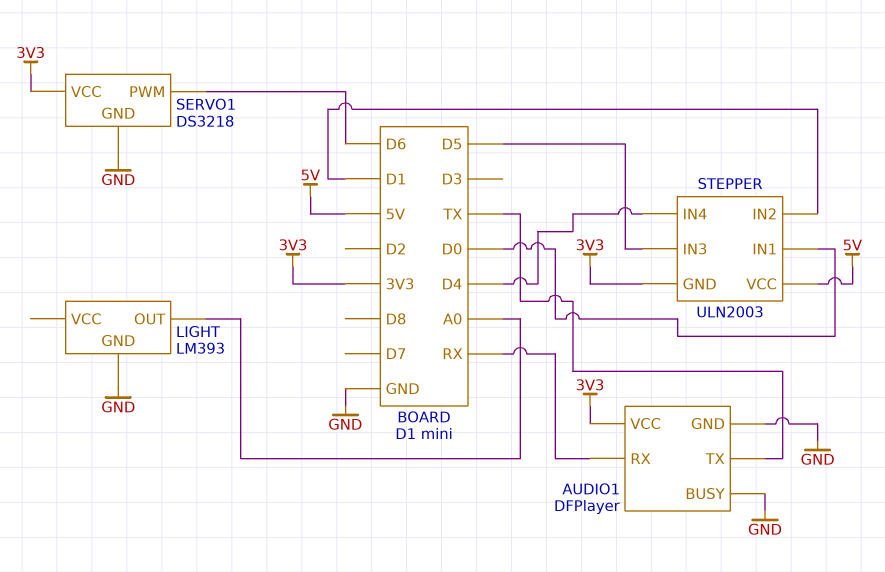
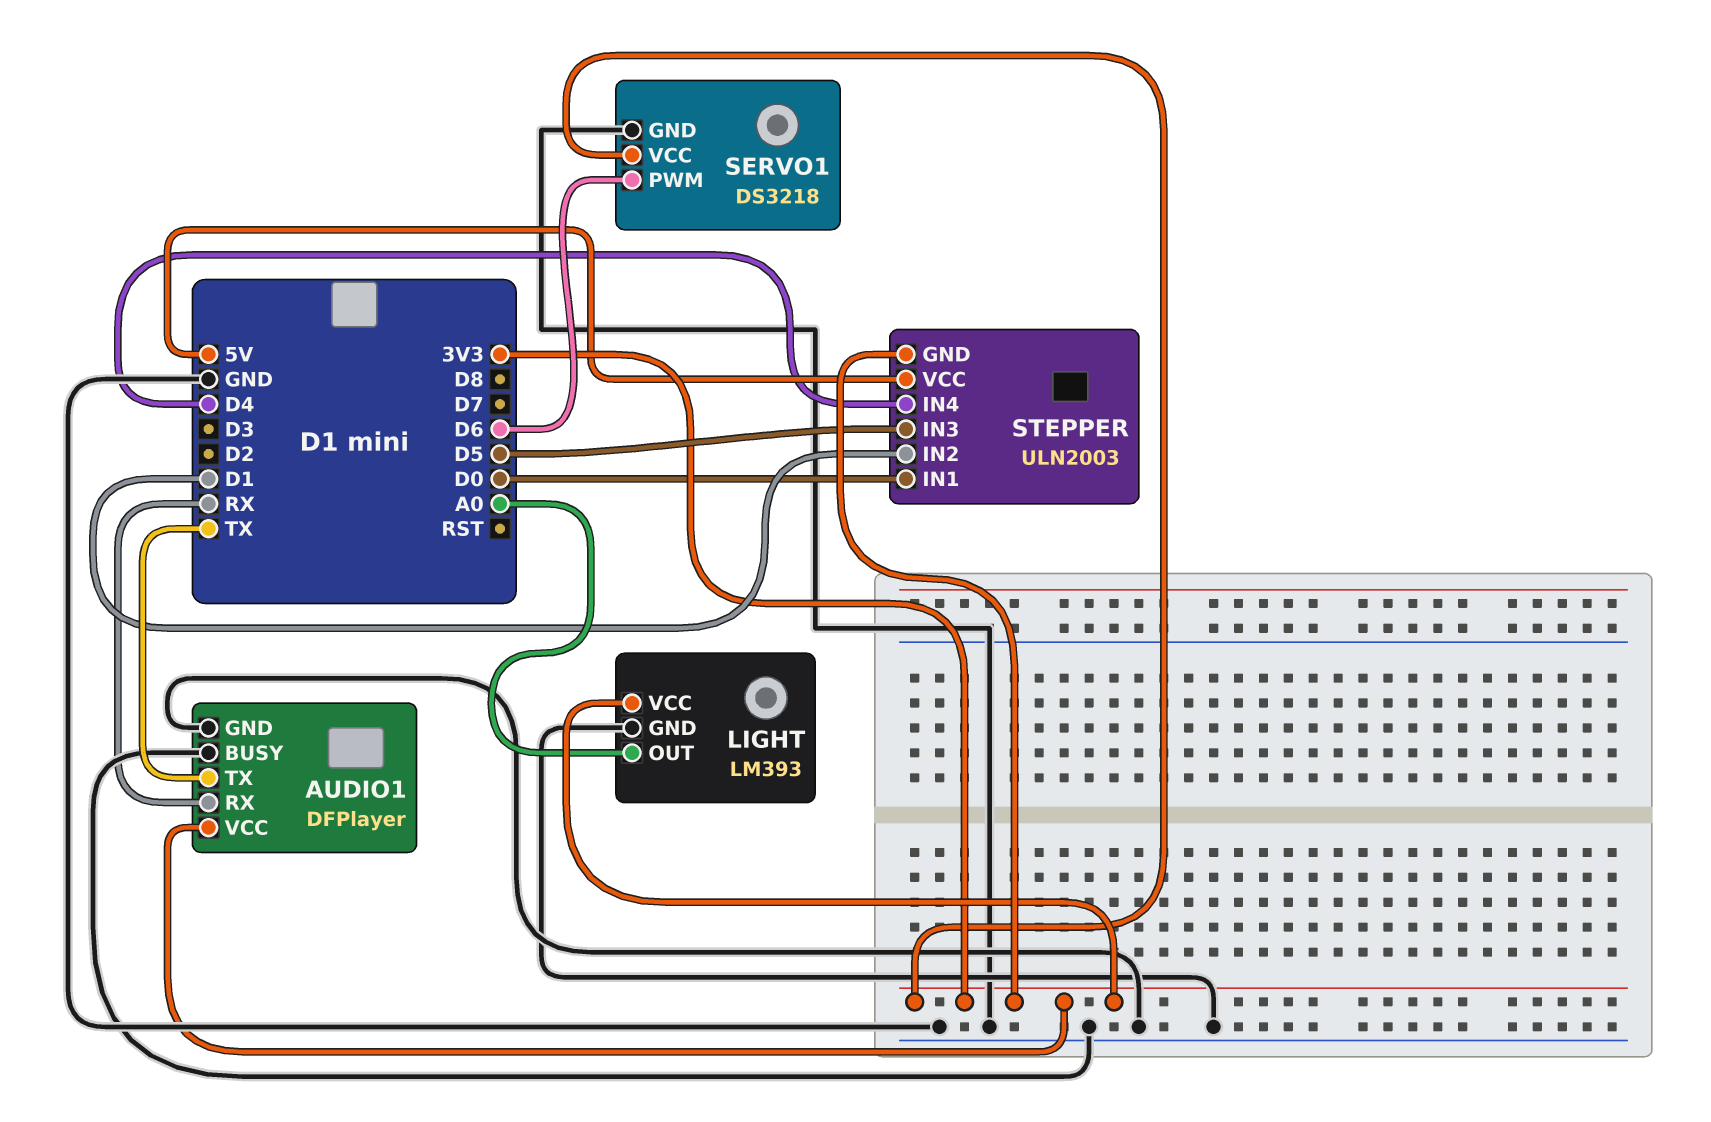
LIGHT pin VCC: none -> 3V3

